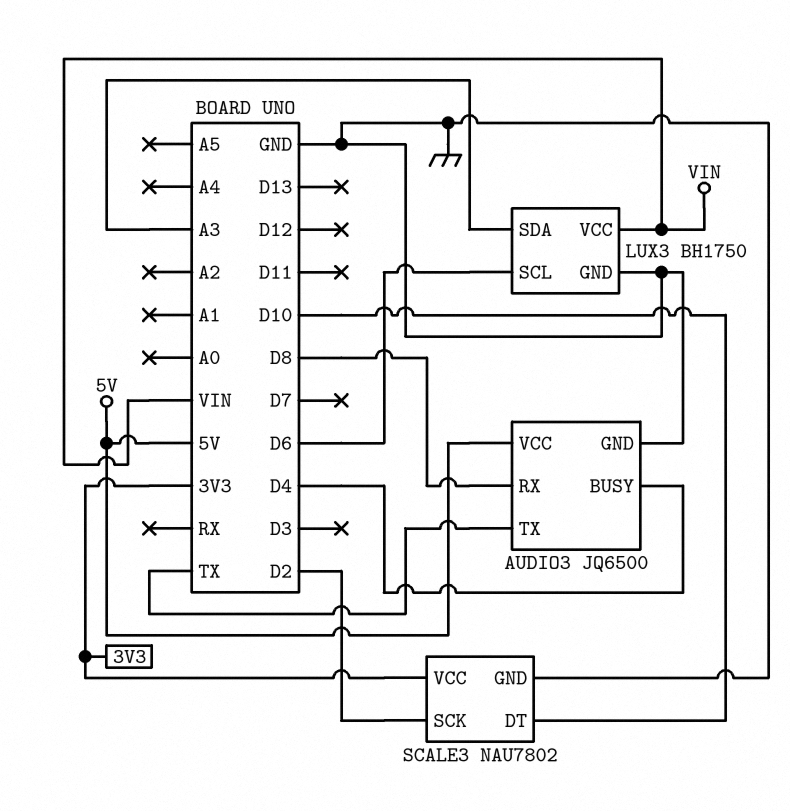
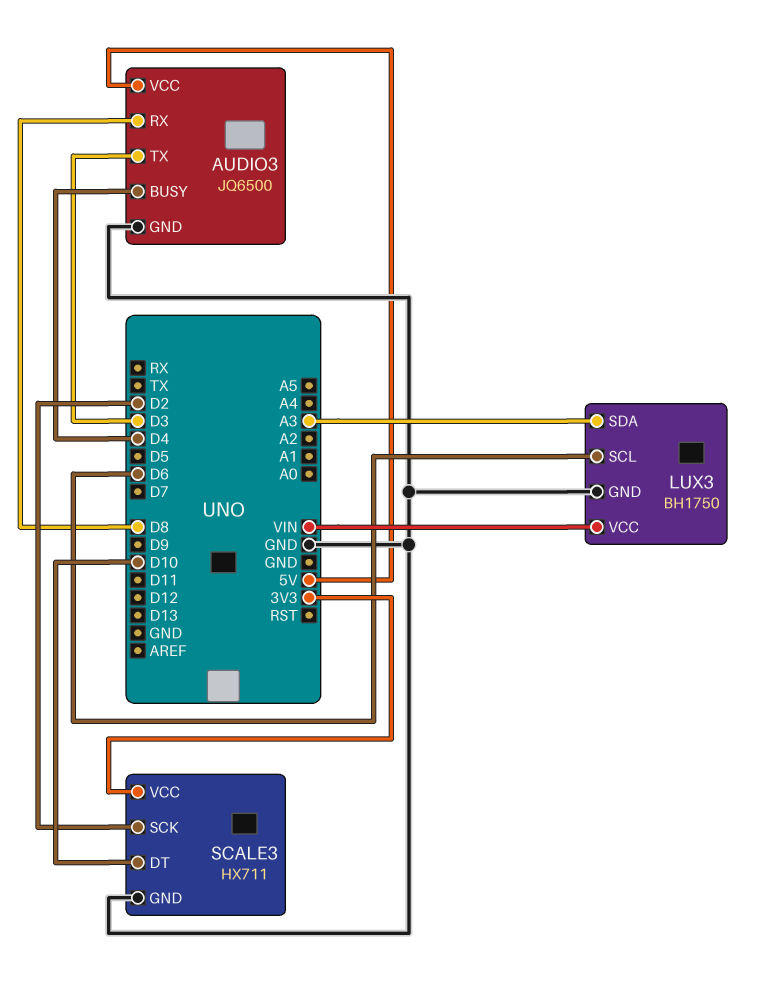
AUDIO3 pin TX: TX -> D3
SCALE3: NAU7802 -> HX711

